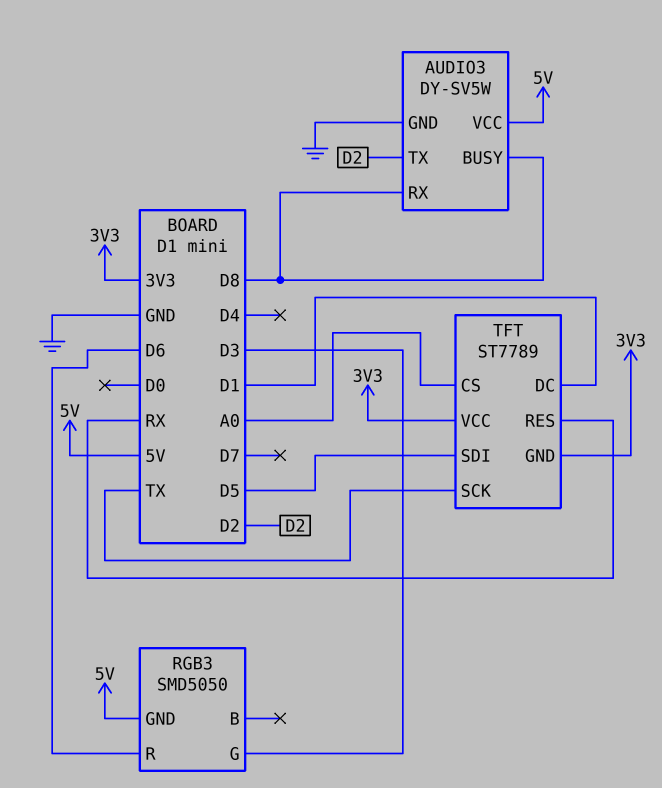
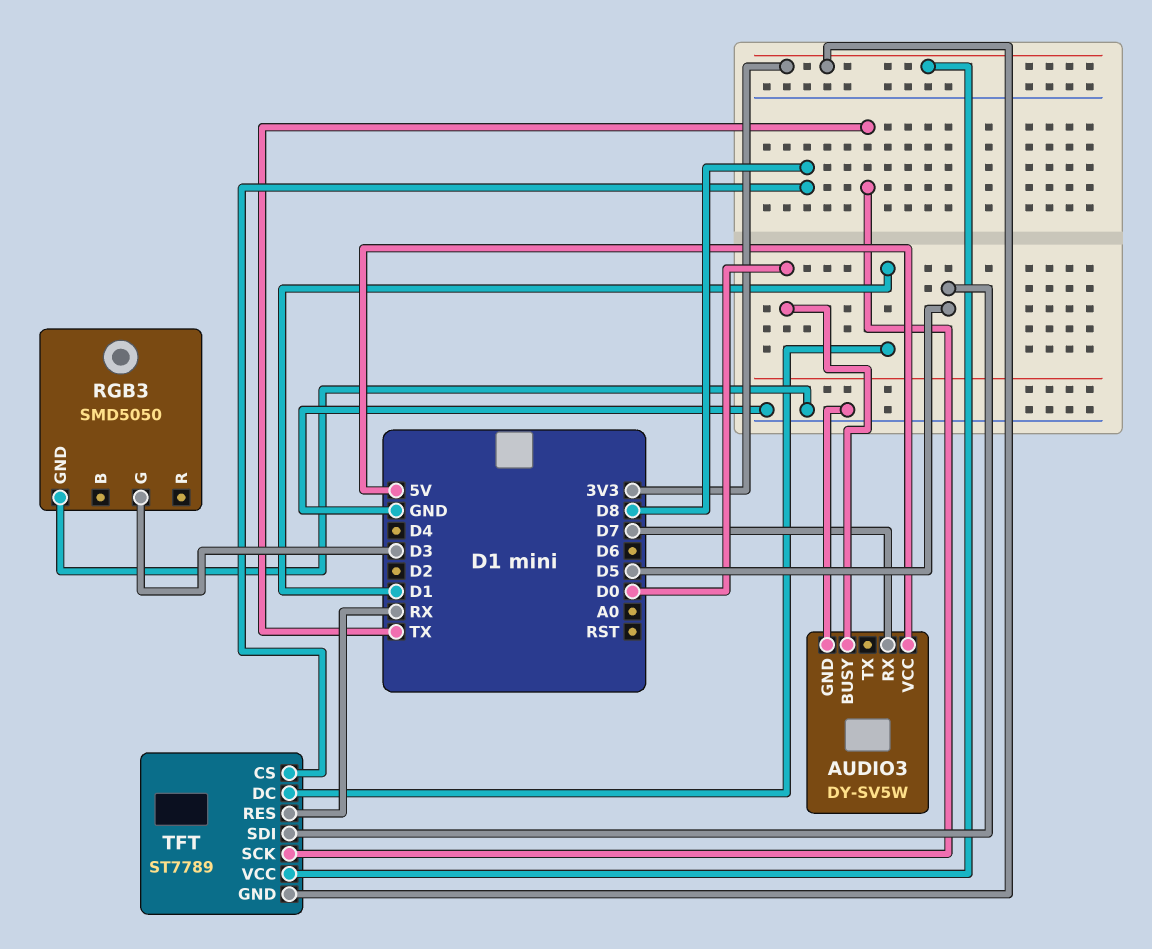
AUDIO3 pin BUSY: D8 -> D0
AUDIO3 pin RX: D8 -> D7
AUDIO3 pin TX: D2 -> none
RGB3 pin GND: 5V -> GND
RGB3 pin R: D6 -> none
TFT pin CS: A0 -> D8

